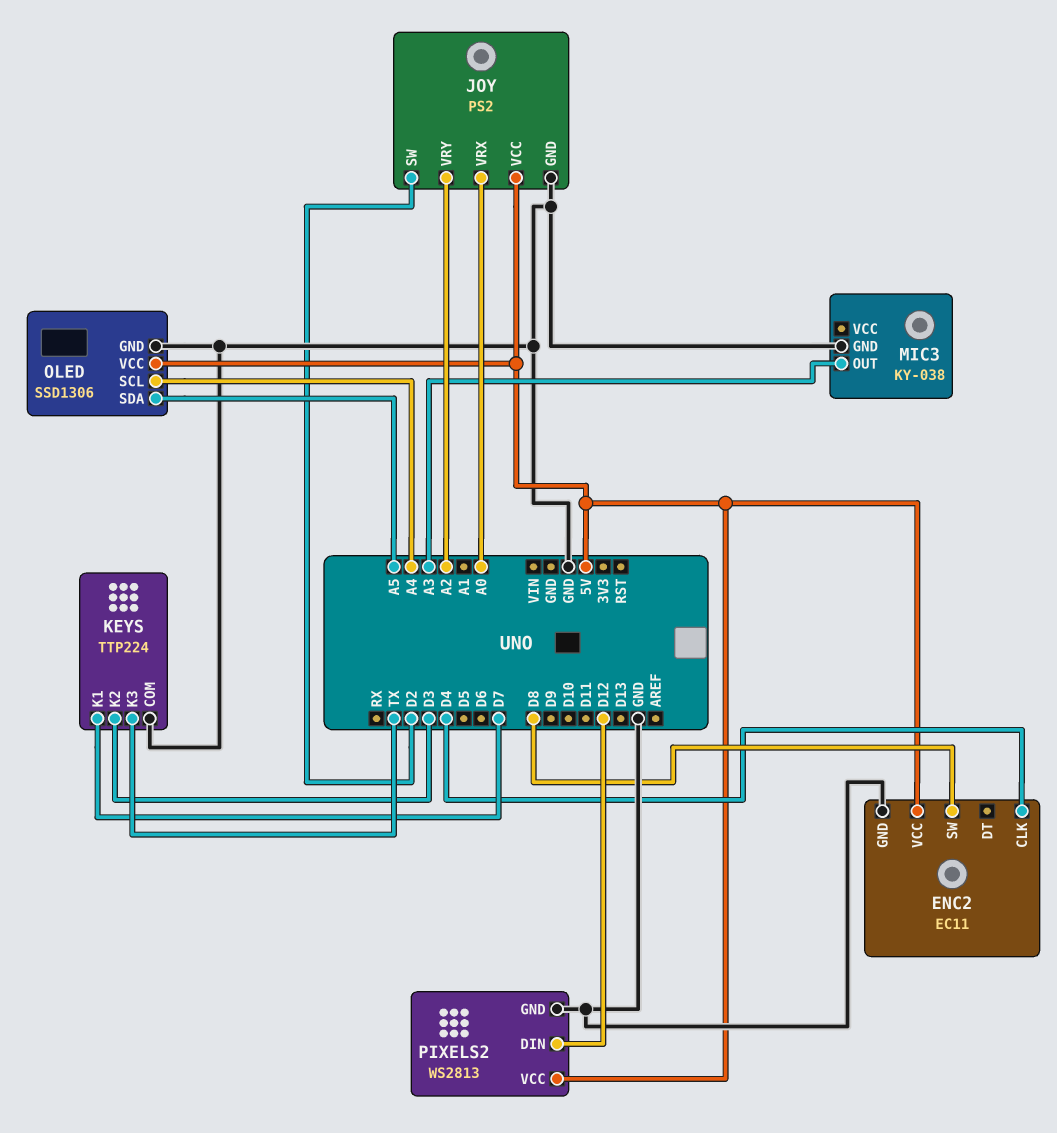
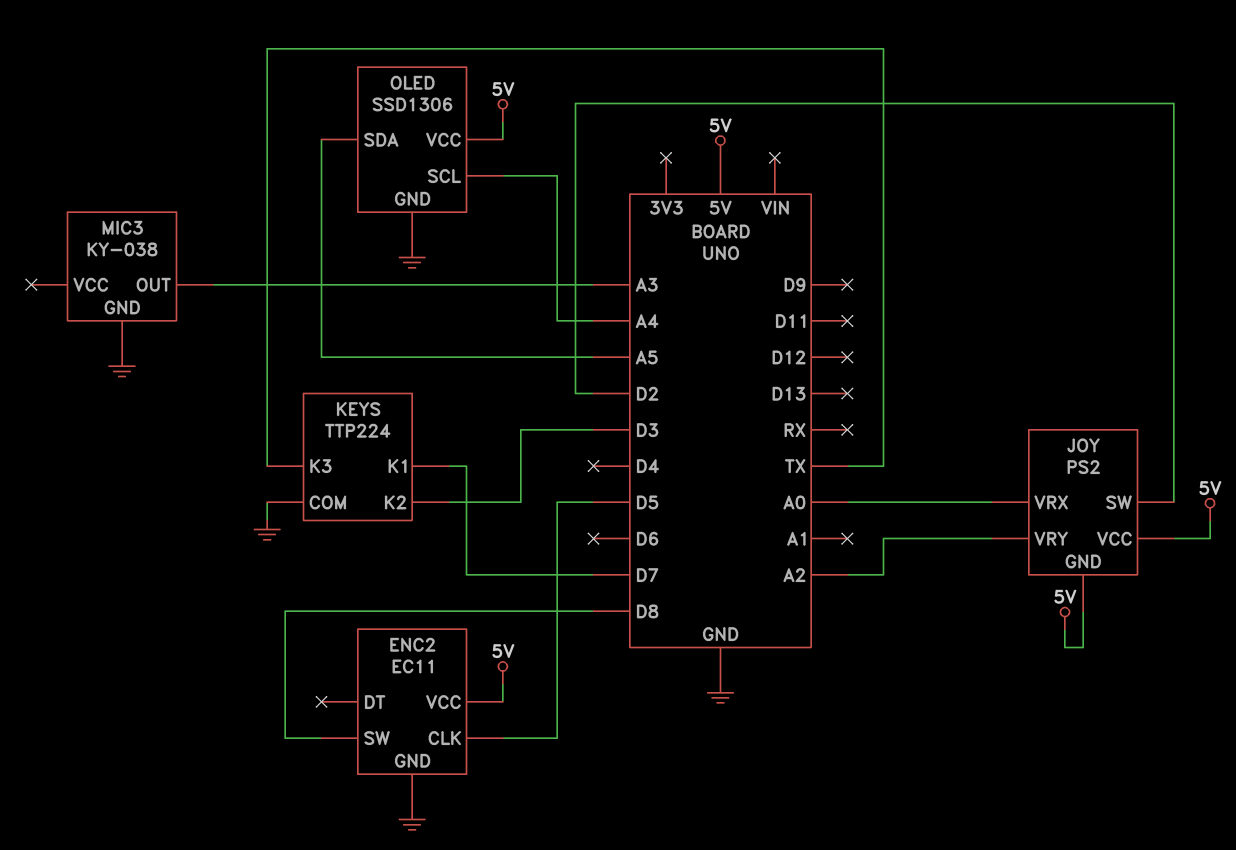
ENC2 pin CLK: D4 -> D5
JOY pin GND: GND -> 5V
PIXELS2: WS2813 -> none
PIXELS2 pin DIN: D12 -> none
PIXELS2 pin GND: GND -> none
PIXELS2 pin VCC: 5V -> none

